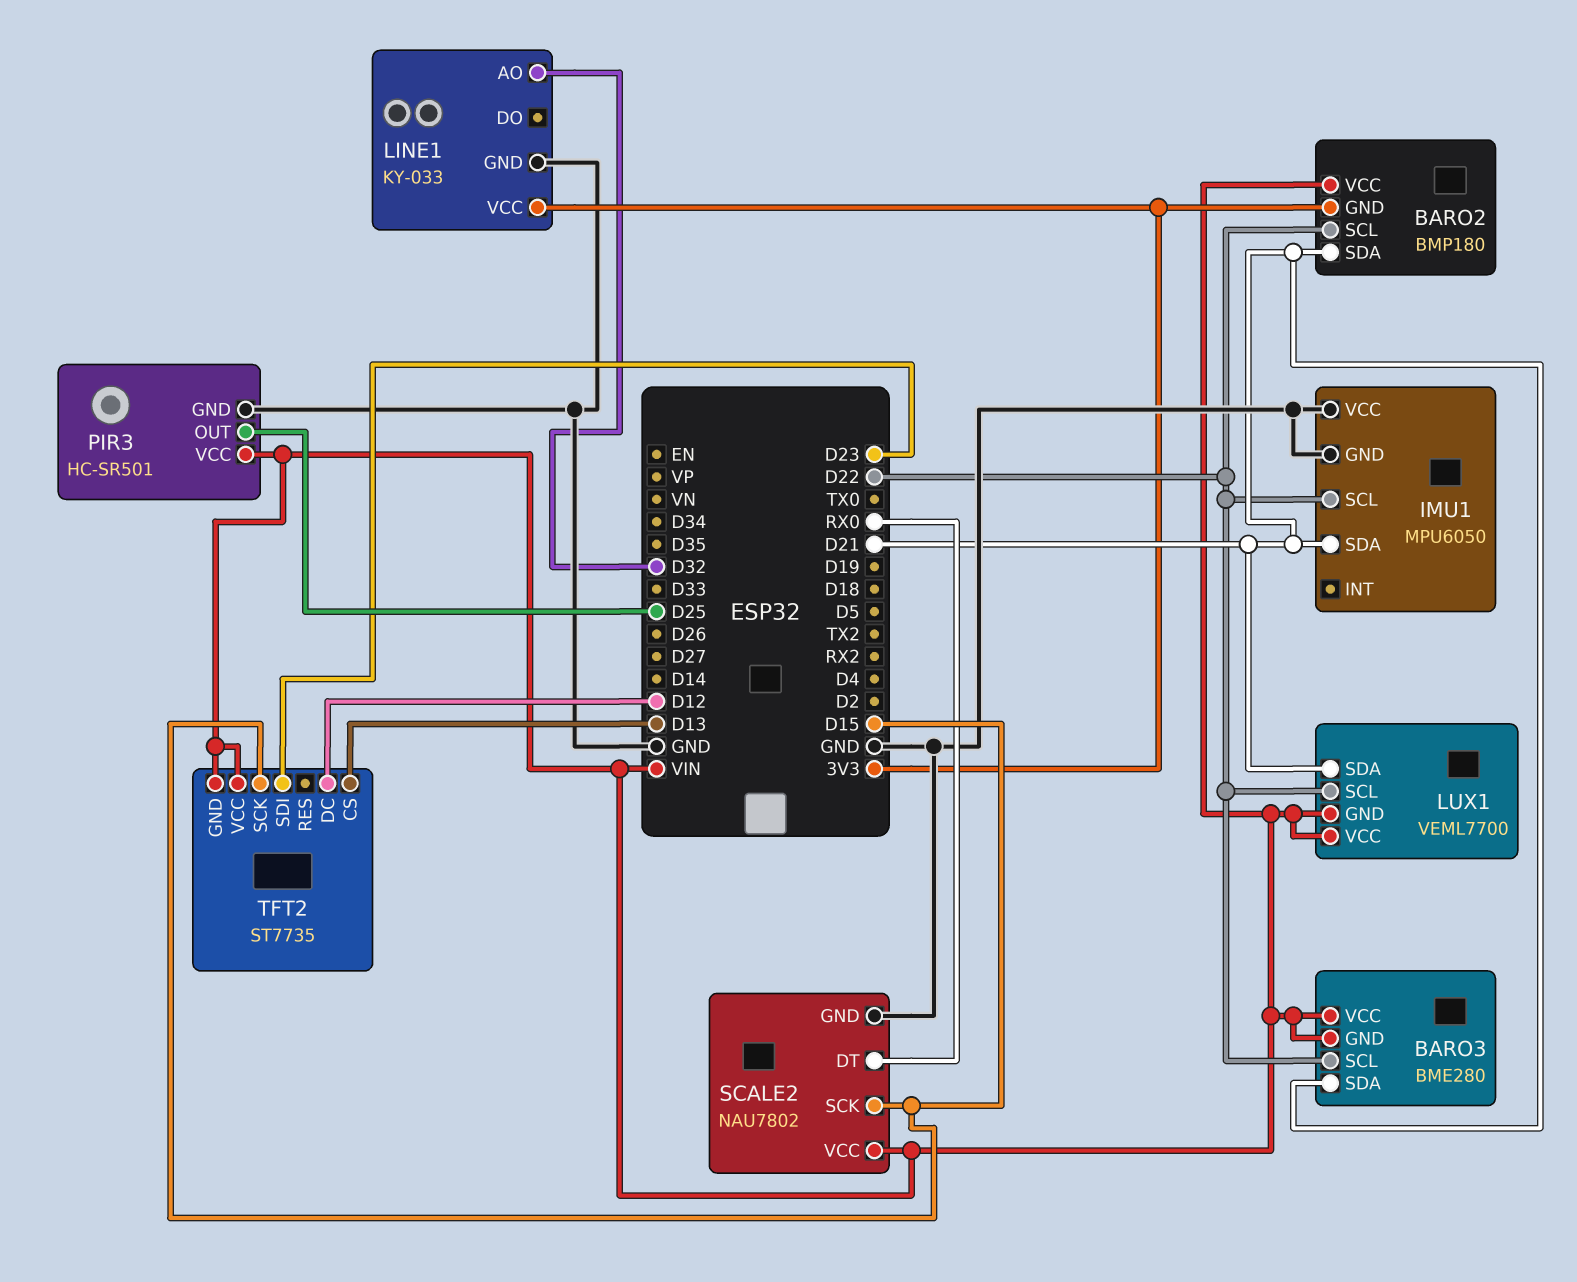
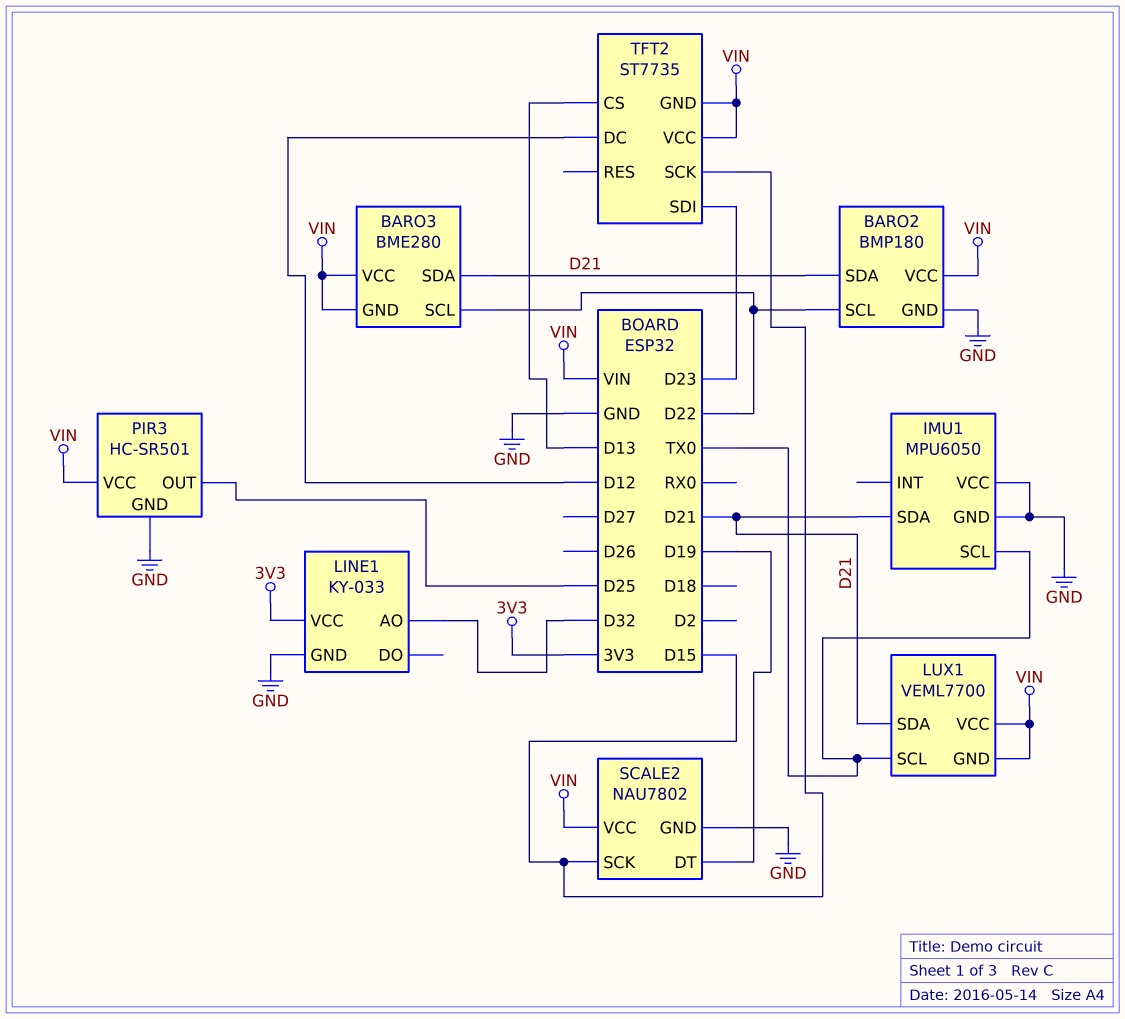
BARO2 pin GND: 3V3 -> GND
IMU1 pin SCL: D22 -> TX0
LUX1 pin SCL: D22 -> TX0
SCALE2 pin DT: RX0 -> D19

